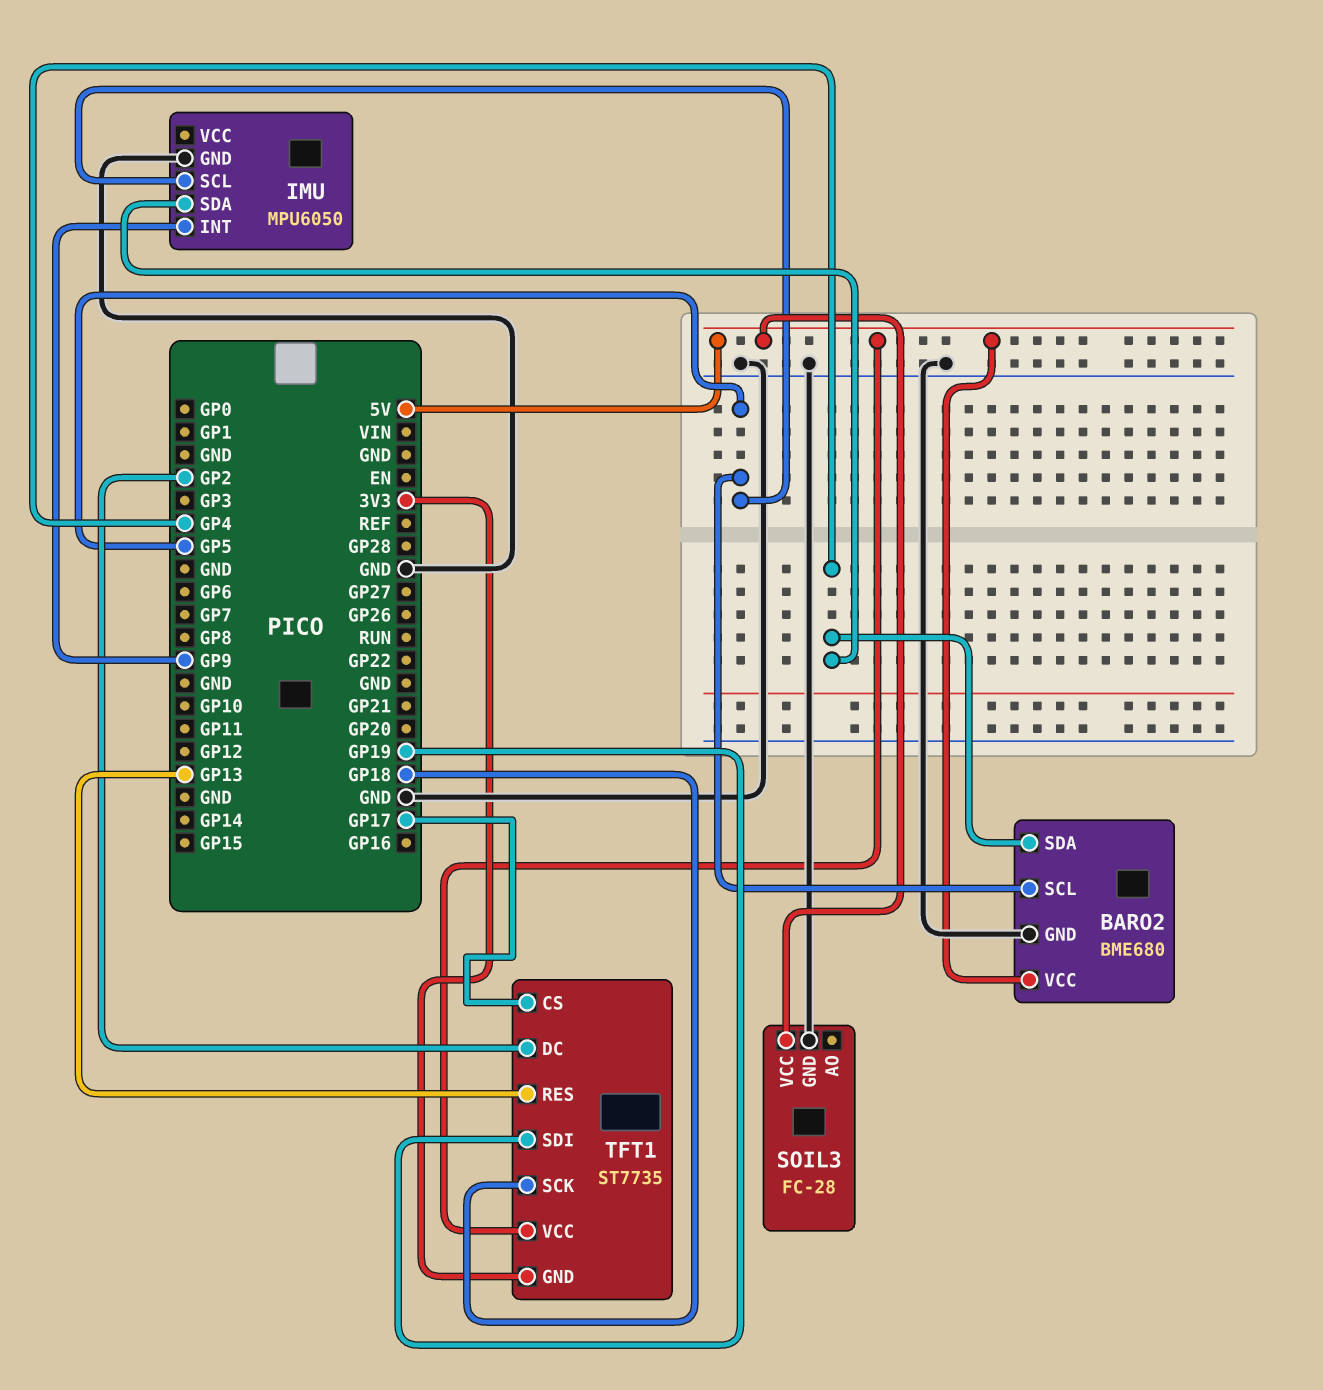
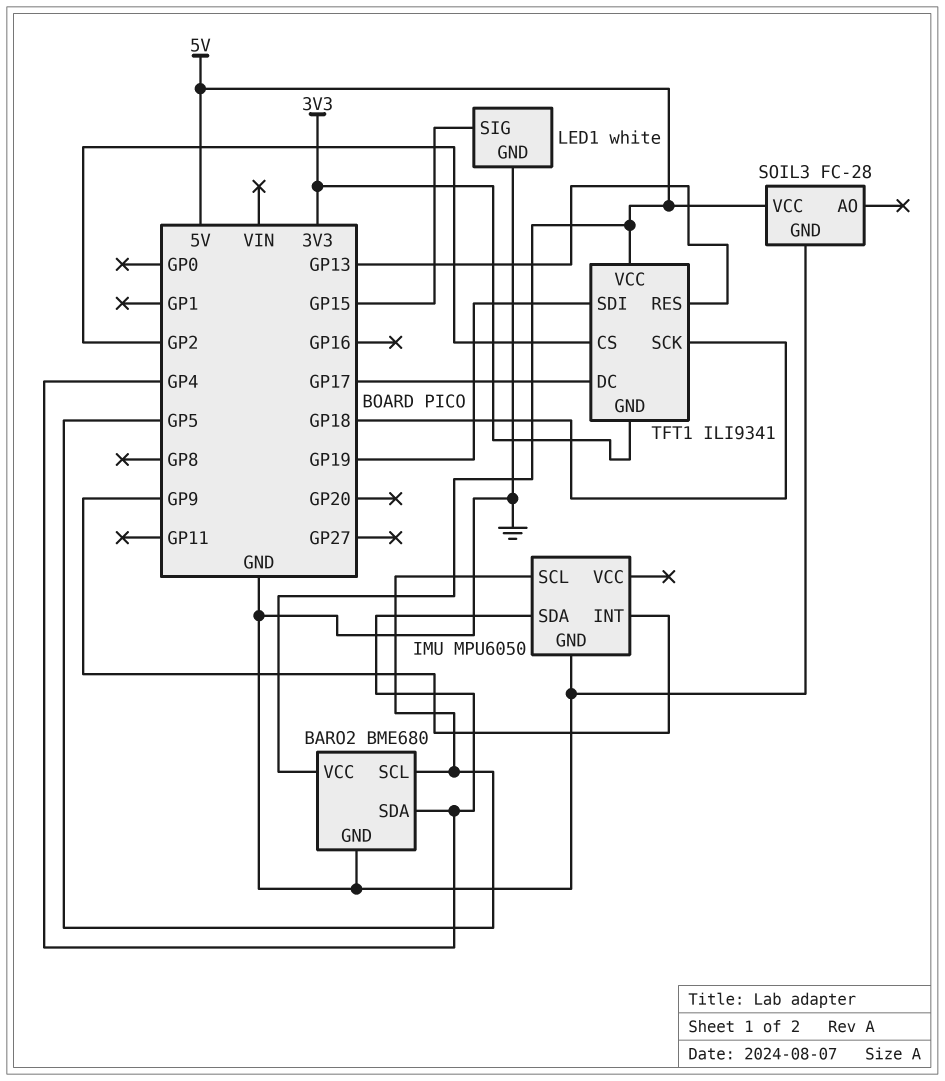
LED1: none -> white
LED1 pin GND: none -> GND
LED1 pin SIG: none -> GP15
TFT1: ST7735 -> ILI9341
TFT1 pin CS: GP17 -> GP2
TFT1 pin DC: GP2 -> GP17

